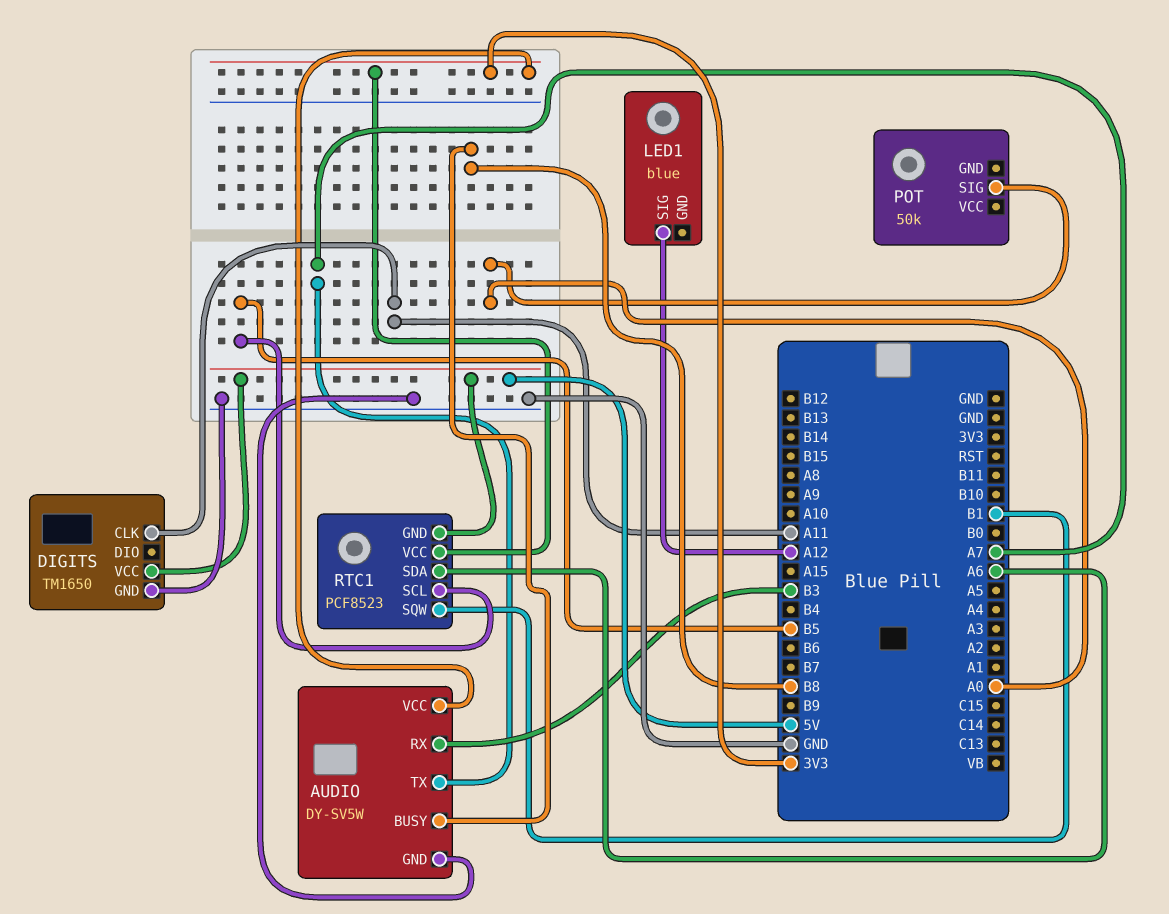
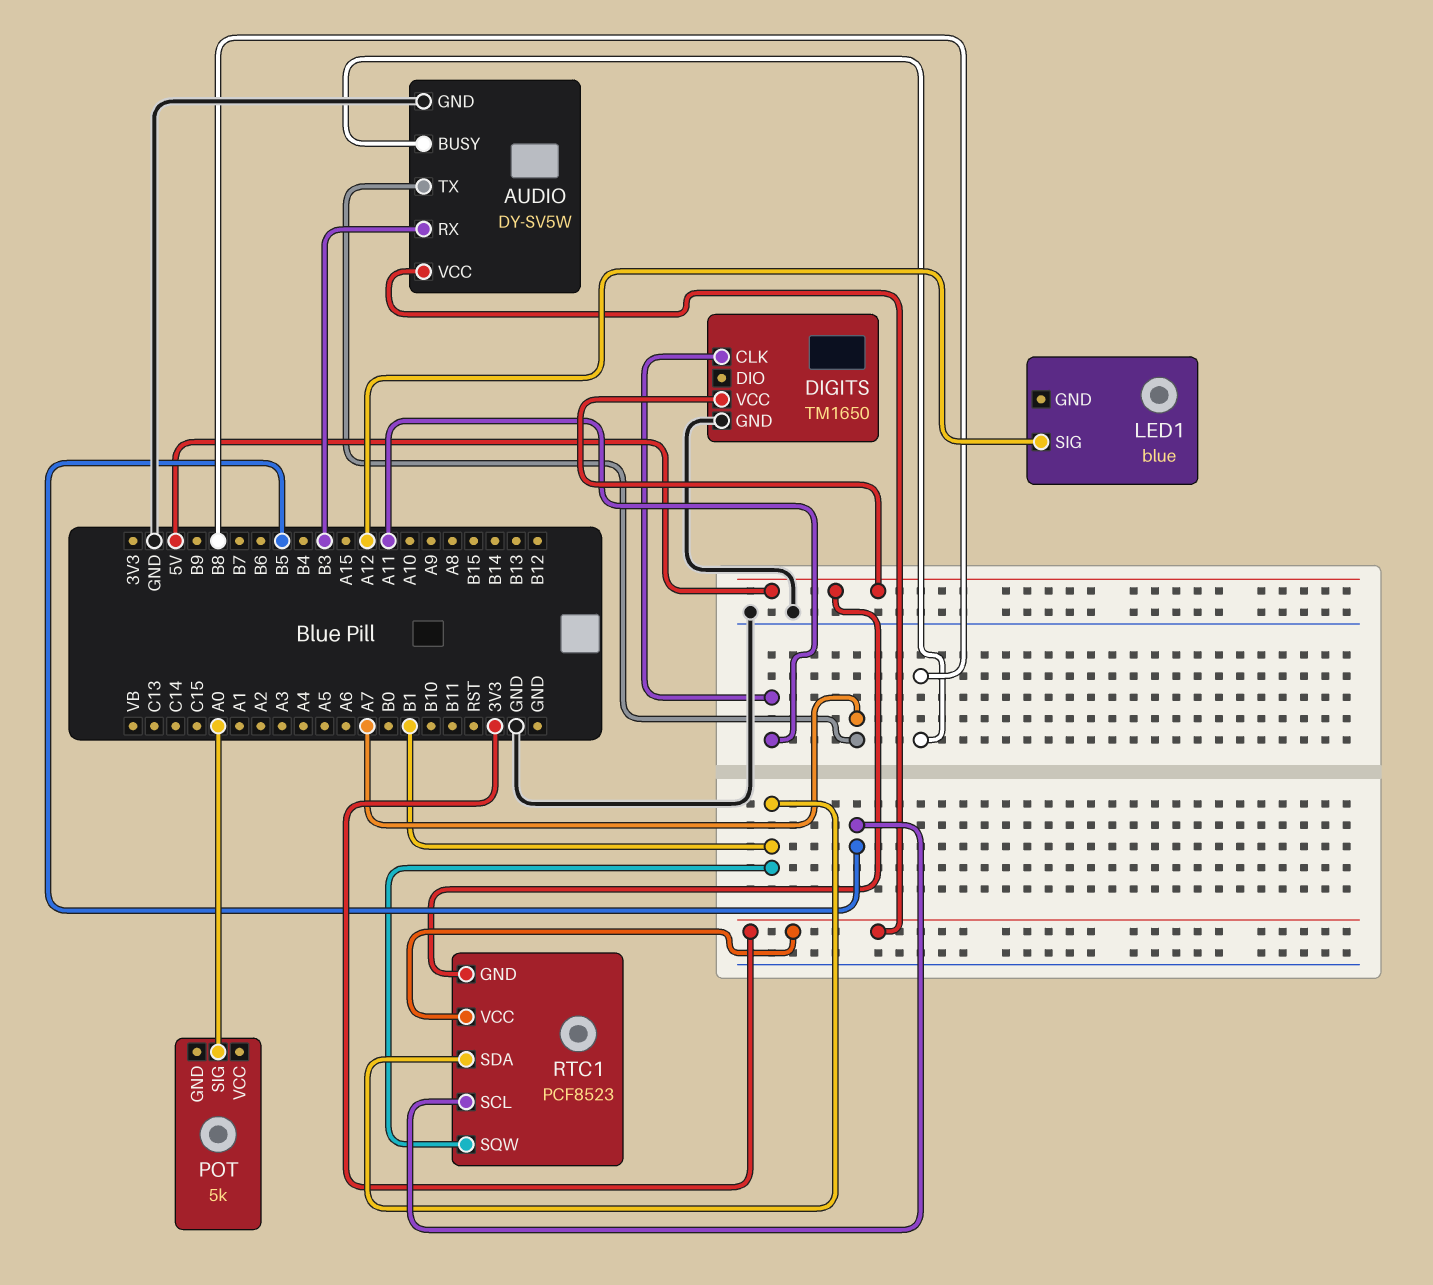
POT: 50k -> 5k
RTC1 pin SDA: A6 -> B1

